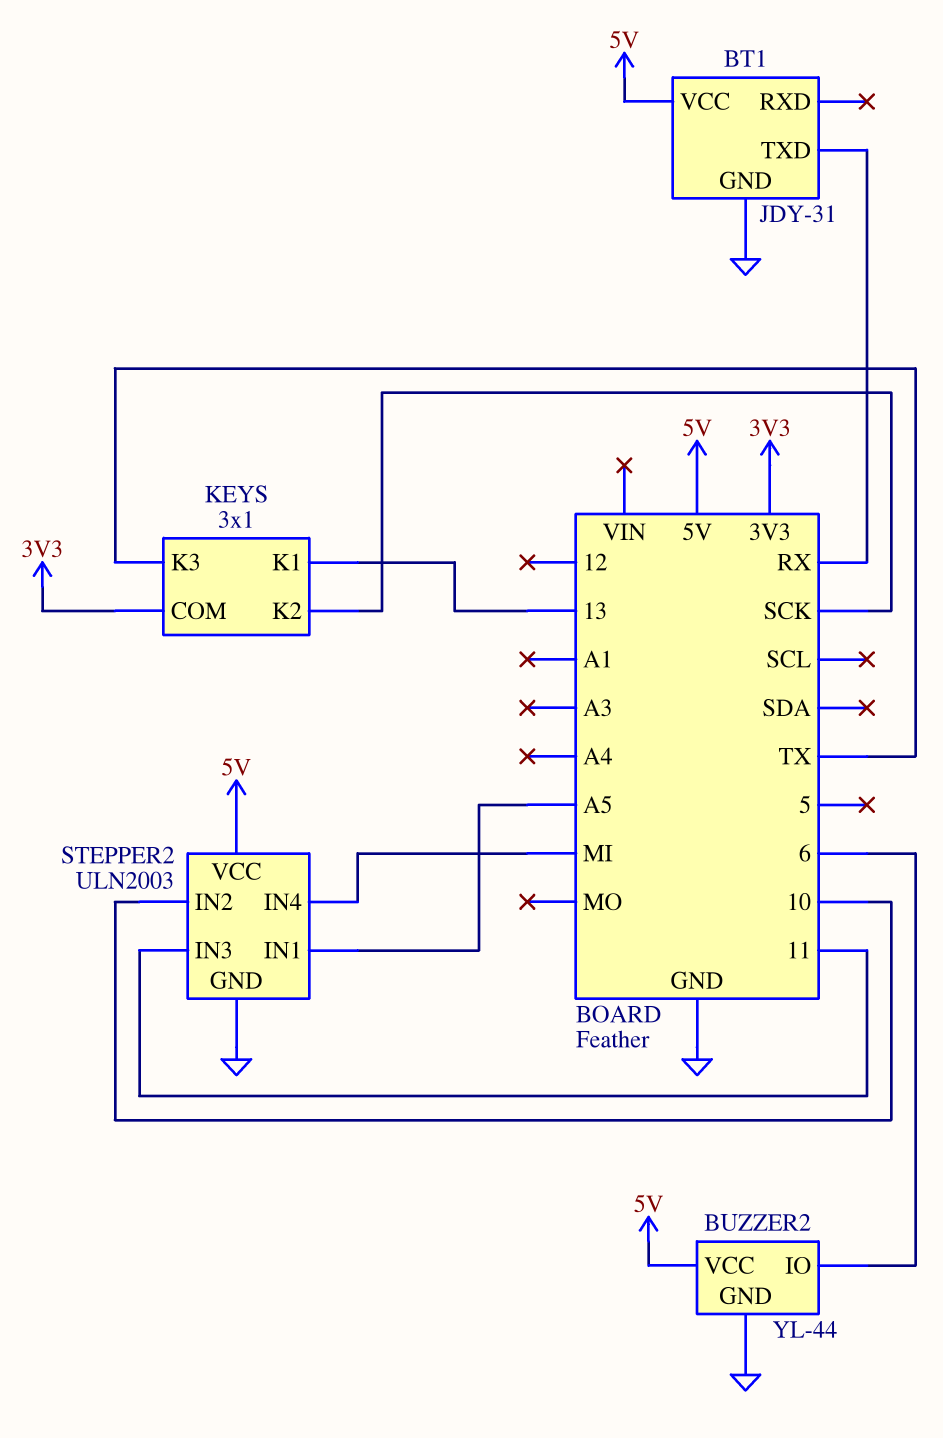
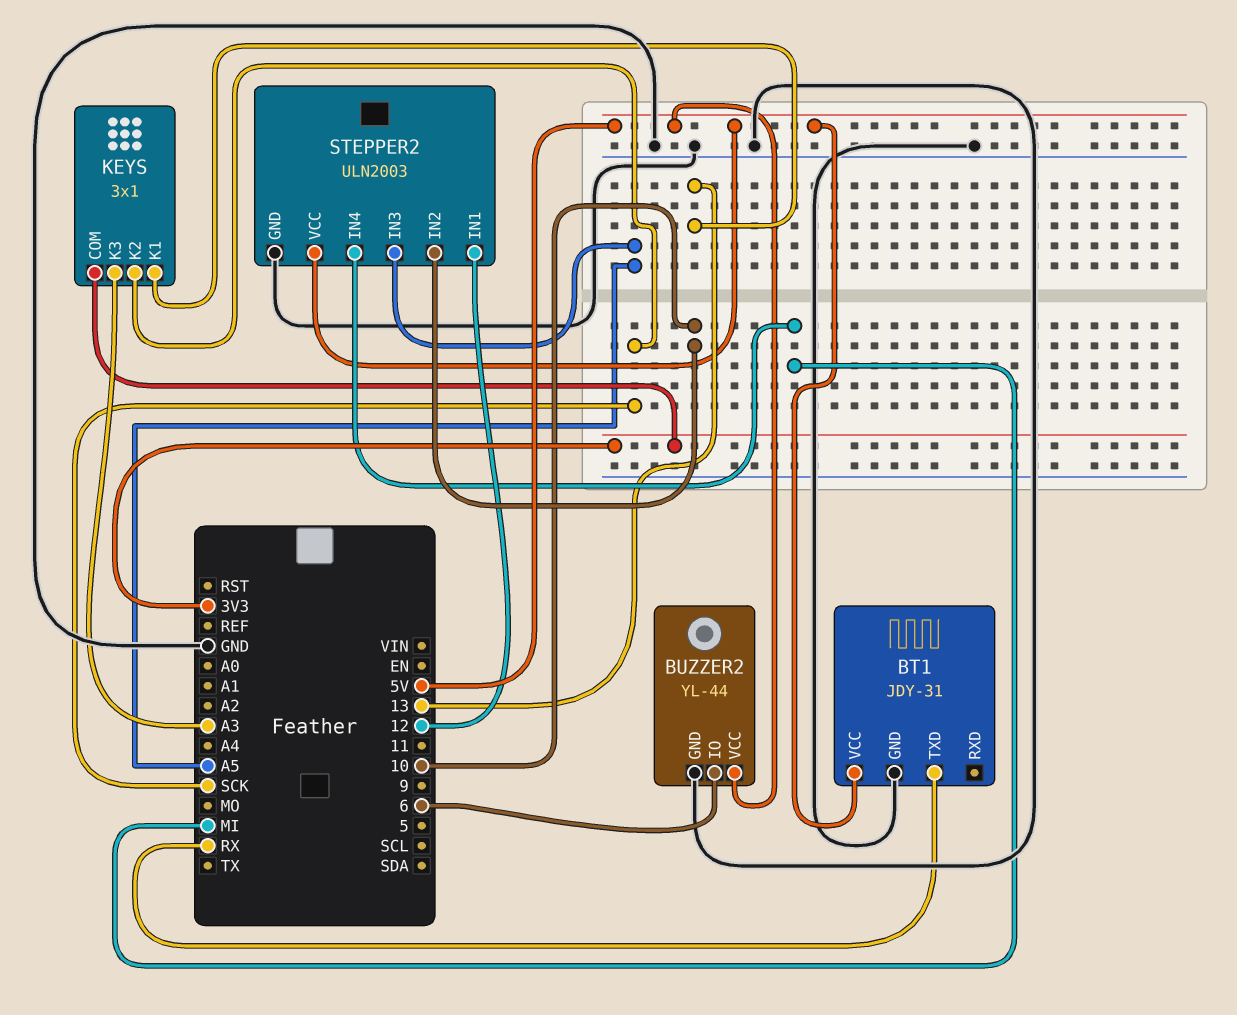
KEYS pin K3: TX -> A3
STEPPER2 pin IN1: A5 -> 12
STEPPER2 pin IN3: 11 -> A5

